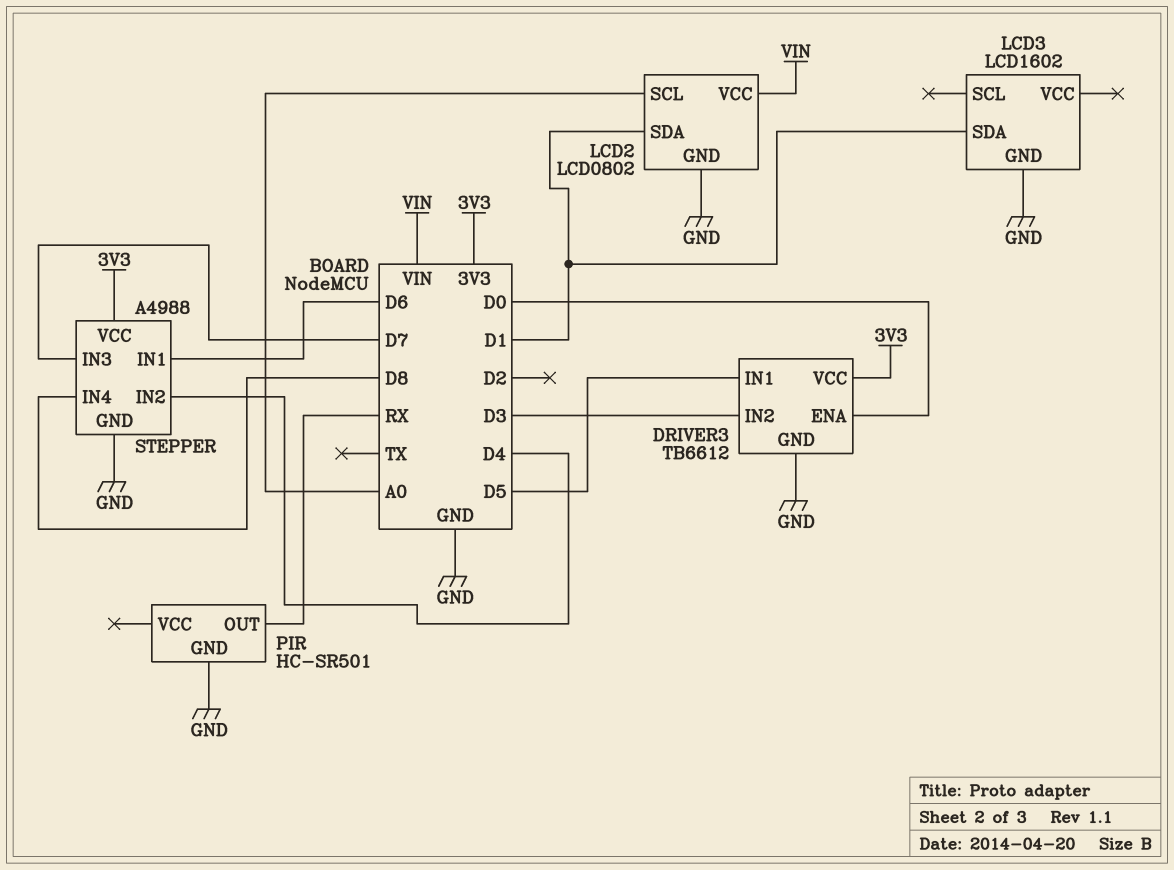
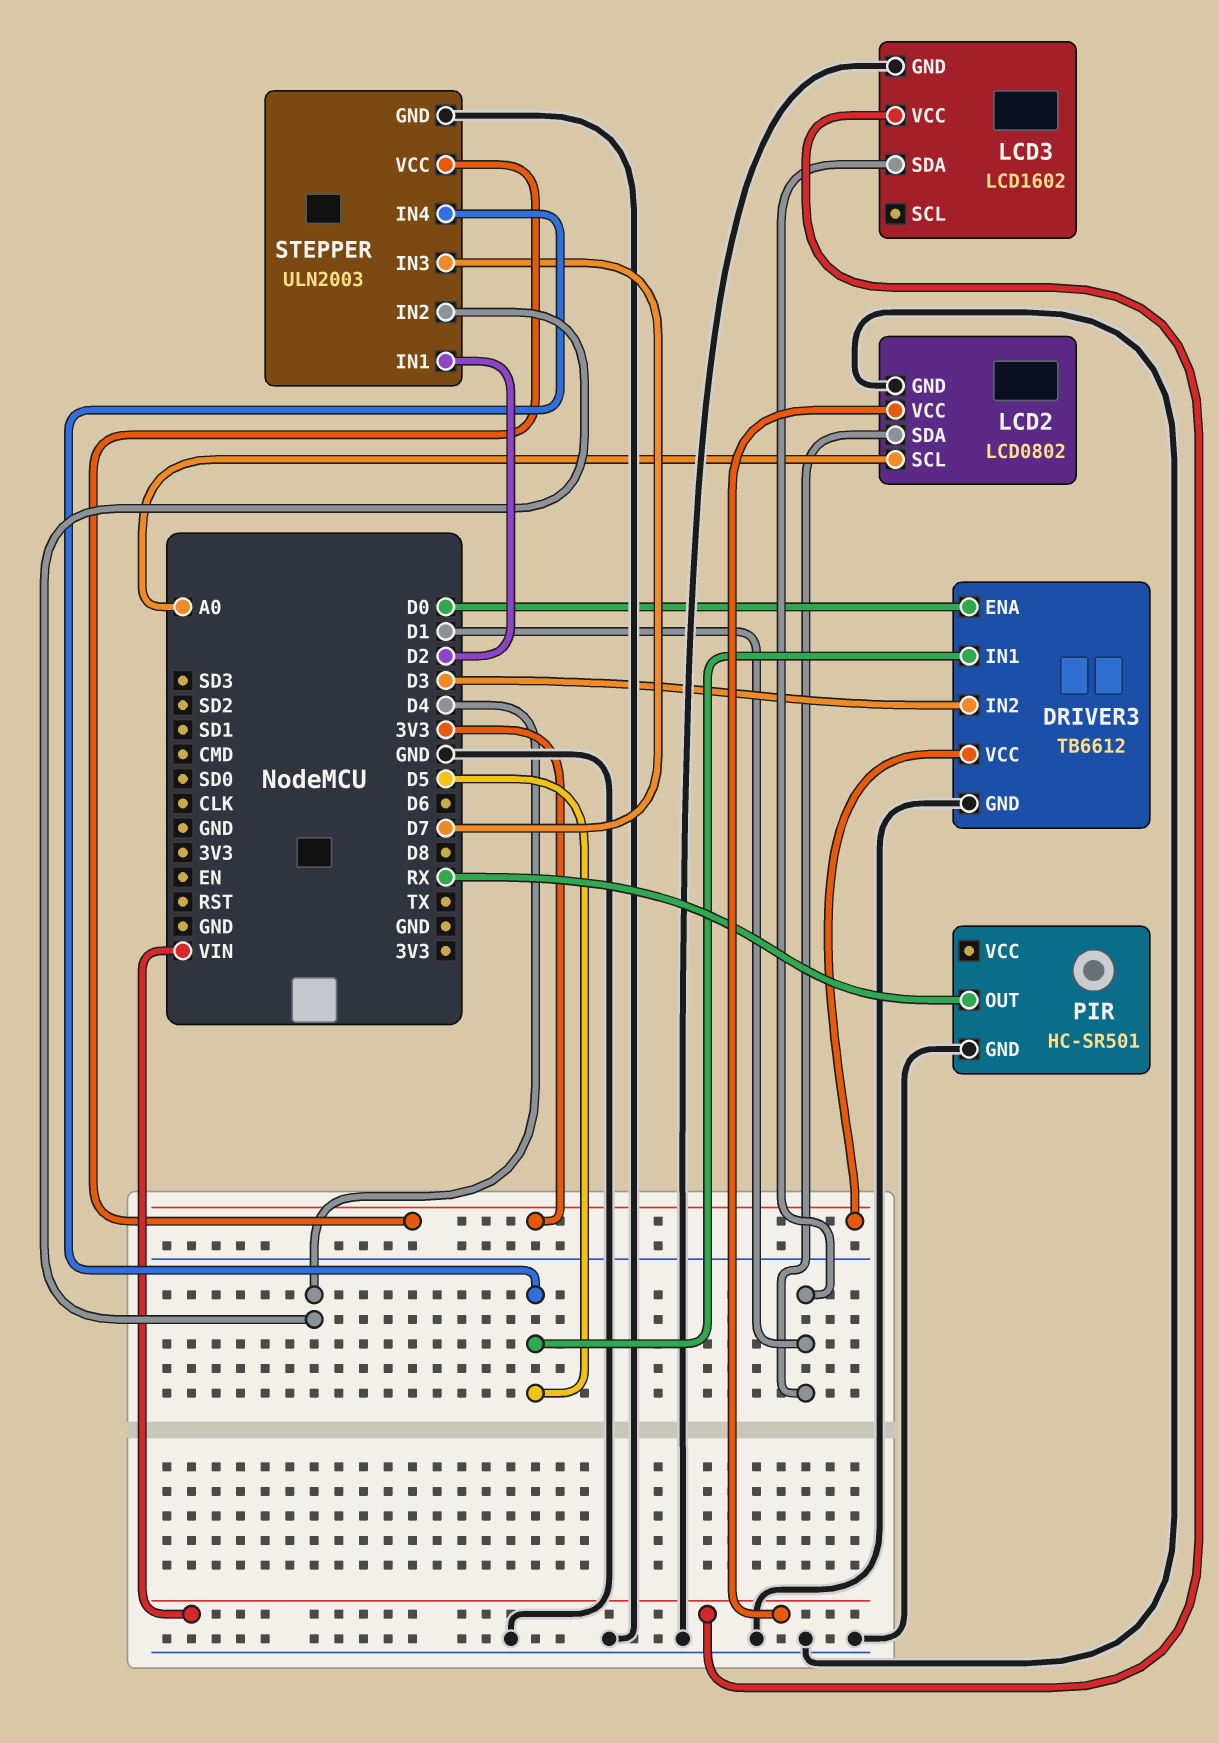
LCD3 pin VCC: none -> VIN
STEPPER: A4988 -> ULN2003
STEPPER pin IN1: D6 -> D2
STEPPER pin IN4: D8 -> D5

